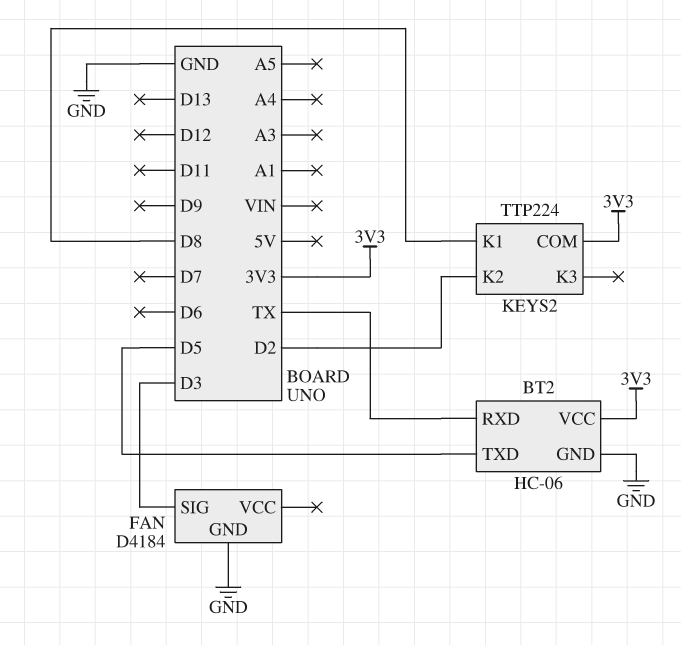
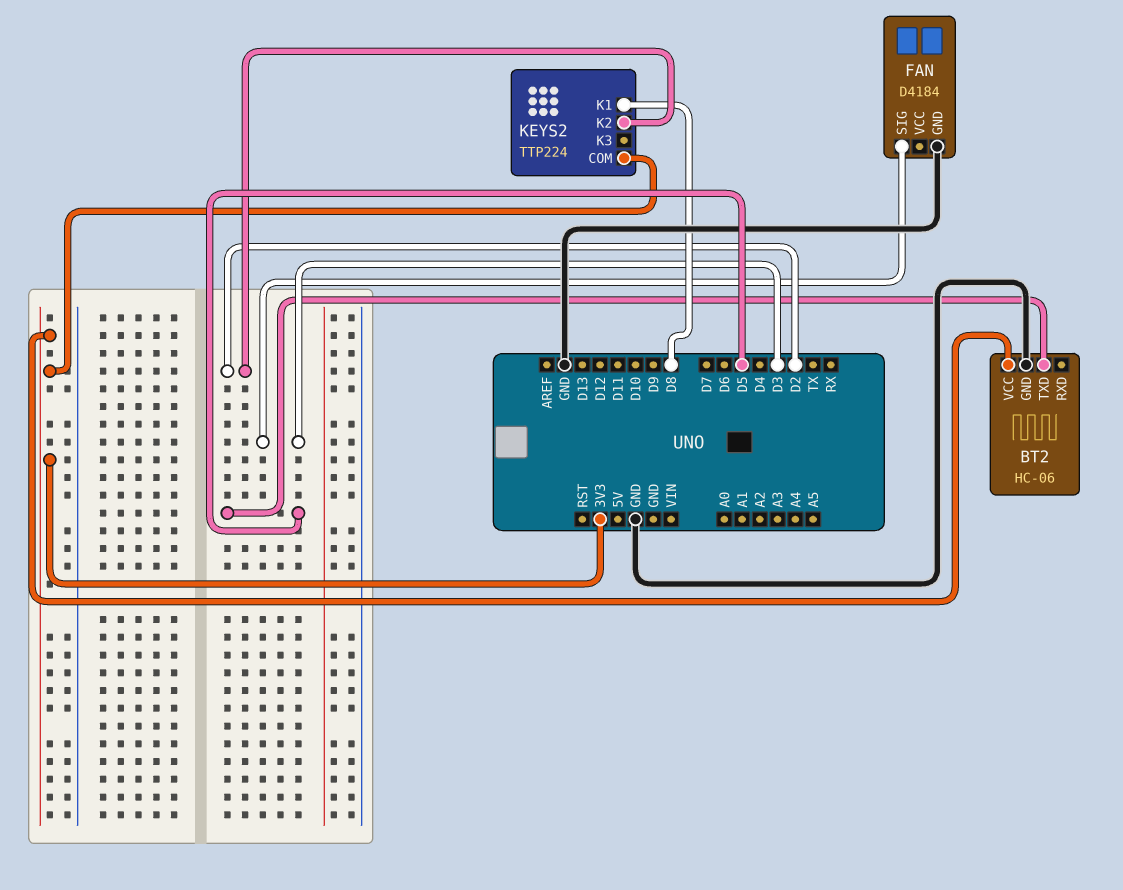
BT2 pin RXD: TX -> none

